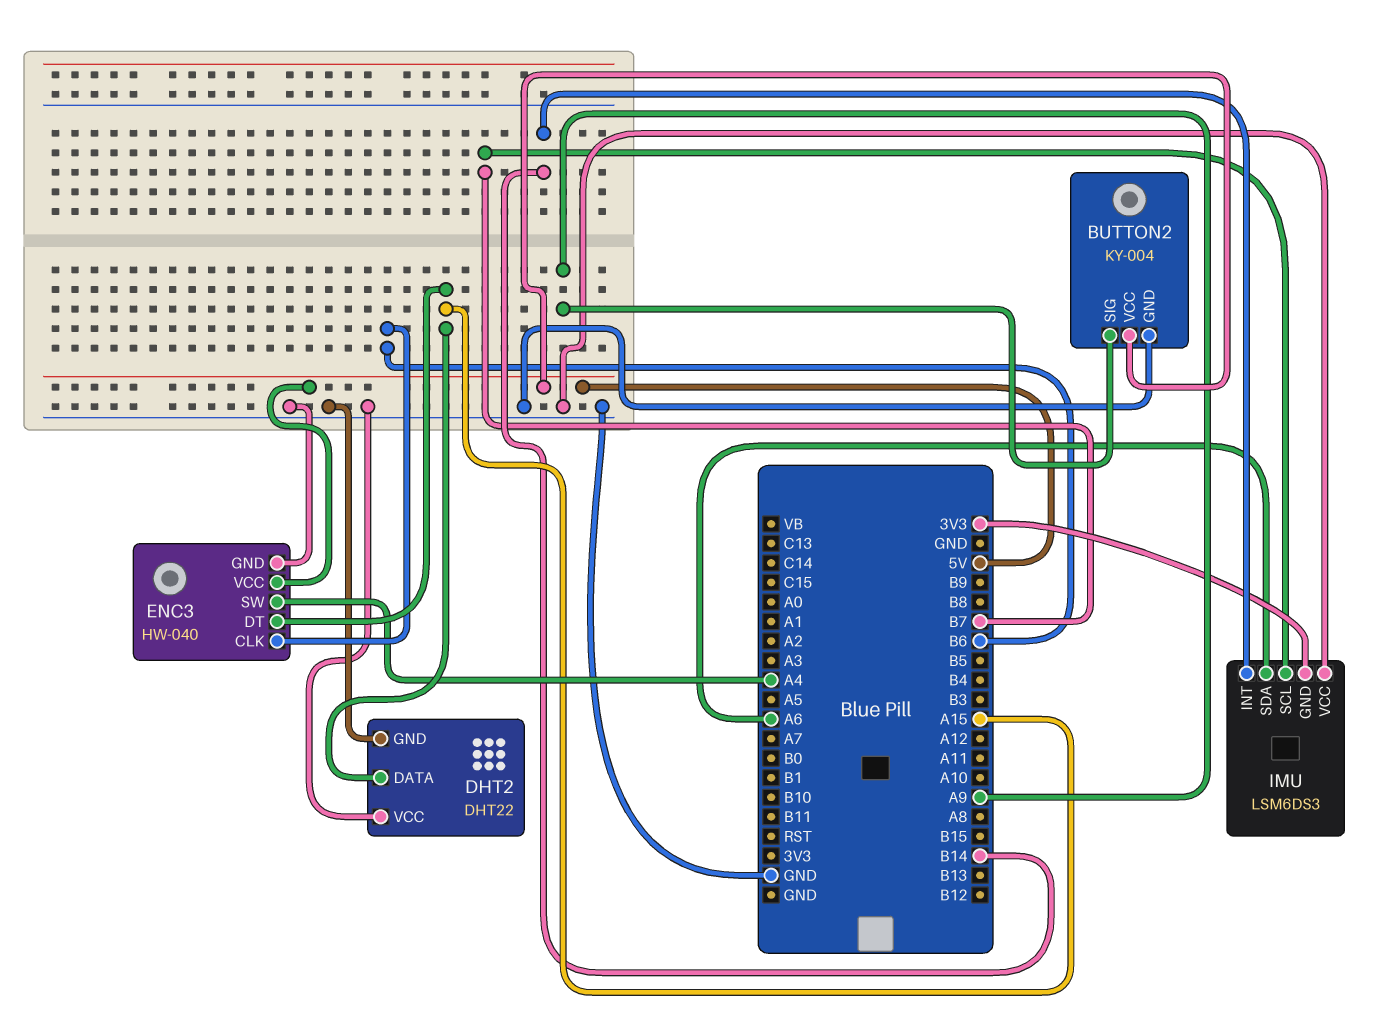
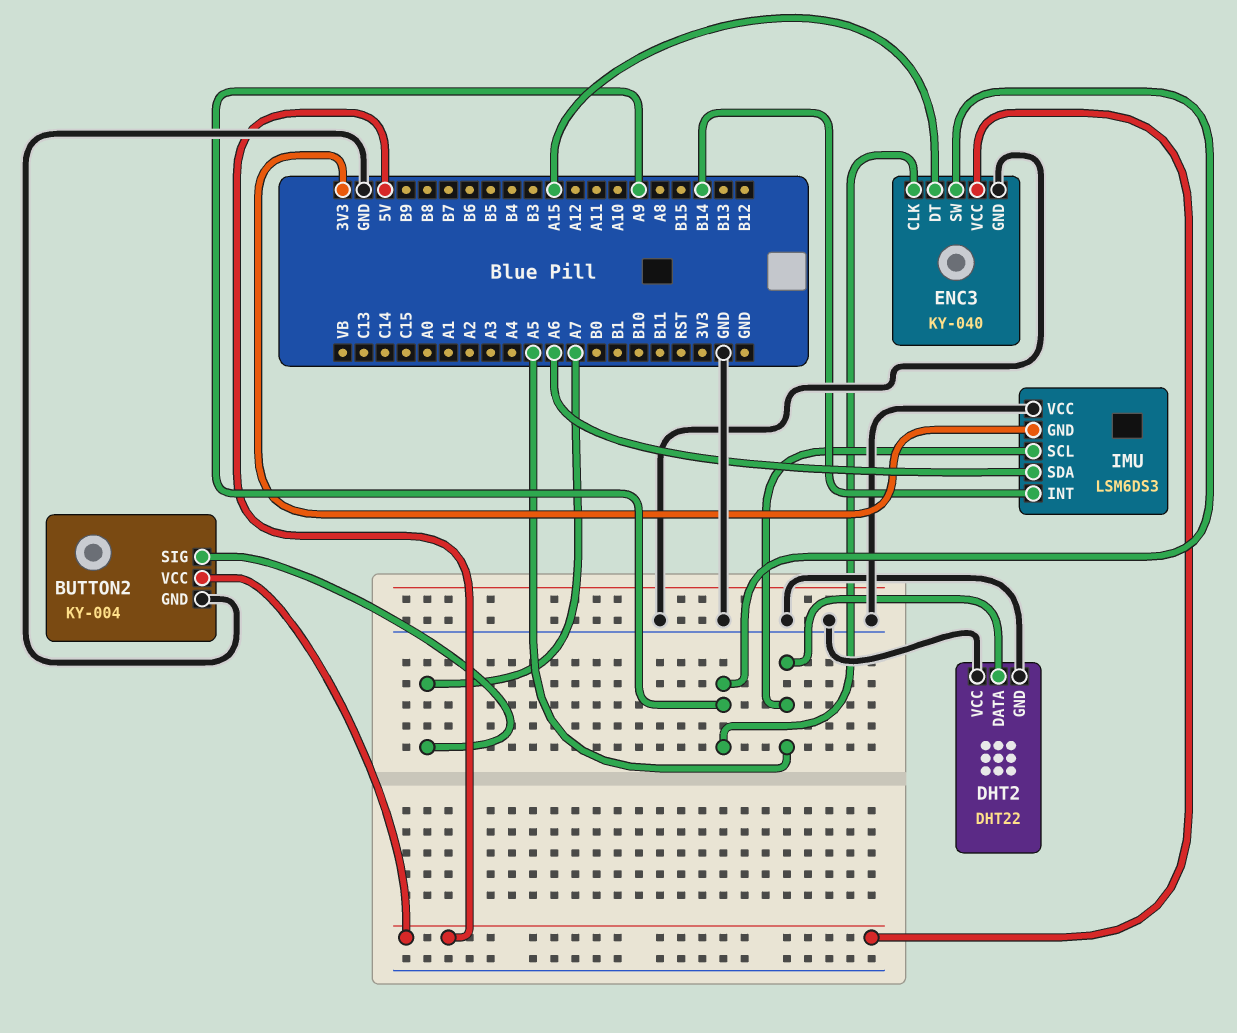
BUTTON2 pin SIG: A9 -> A7
DHT2 pin DATA: A15 -> A5
ENC3: HW-040 -> KY-040
ENC3 pin CLK: B6 -> A9
ENC3 pin SW: A4 -> A9
IMU pin SCL: B7 -> A5

